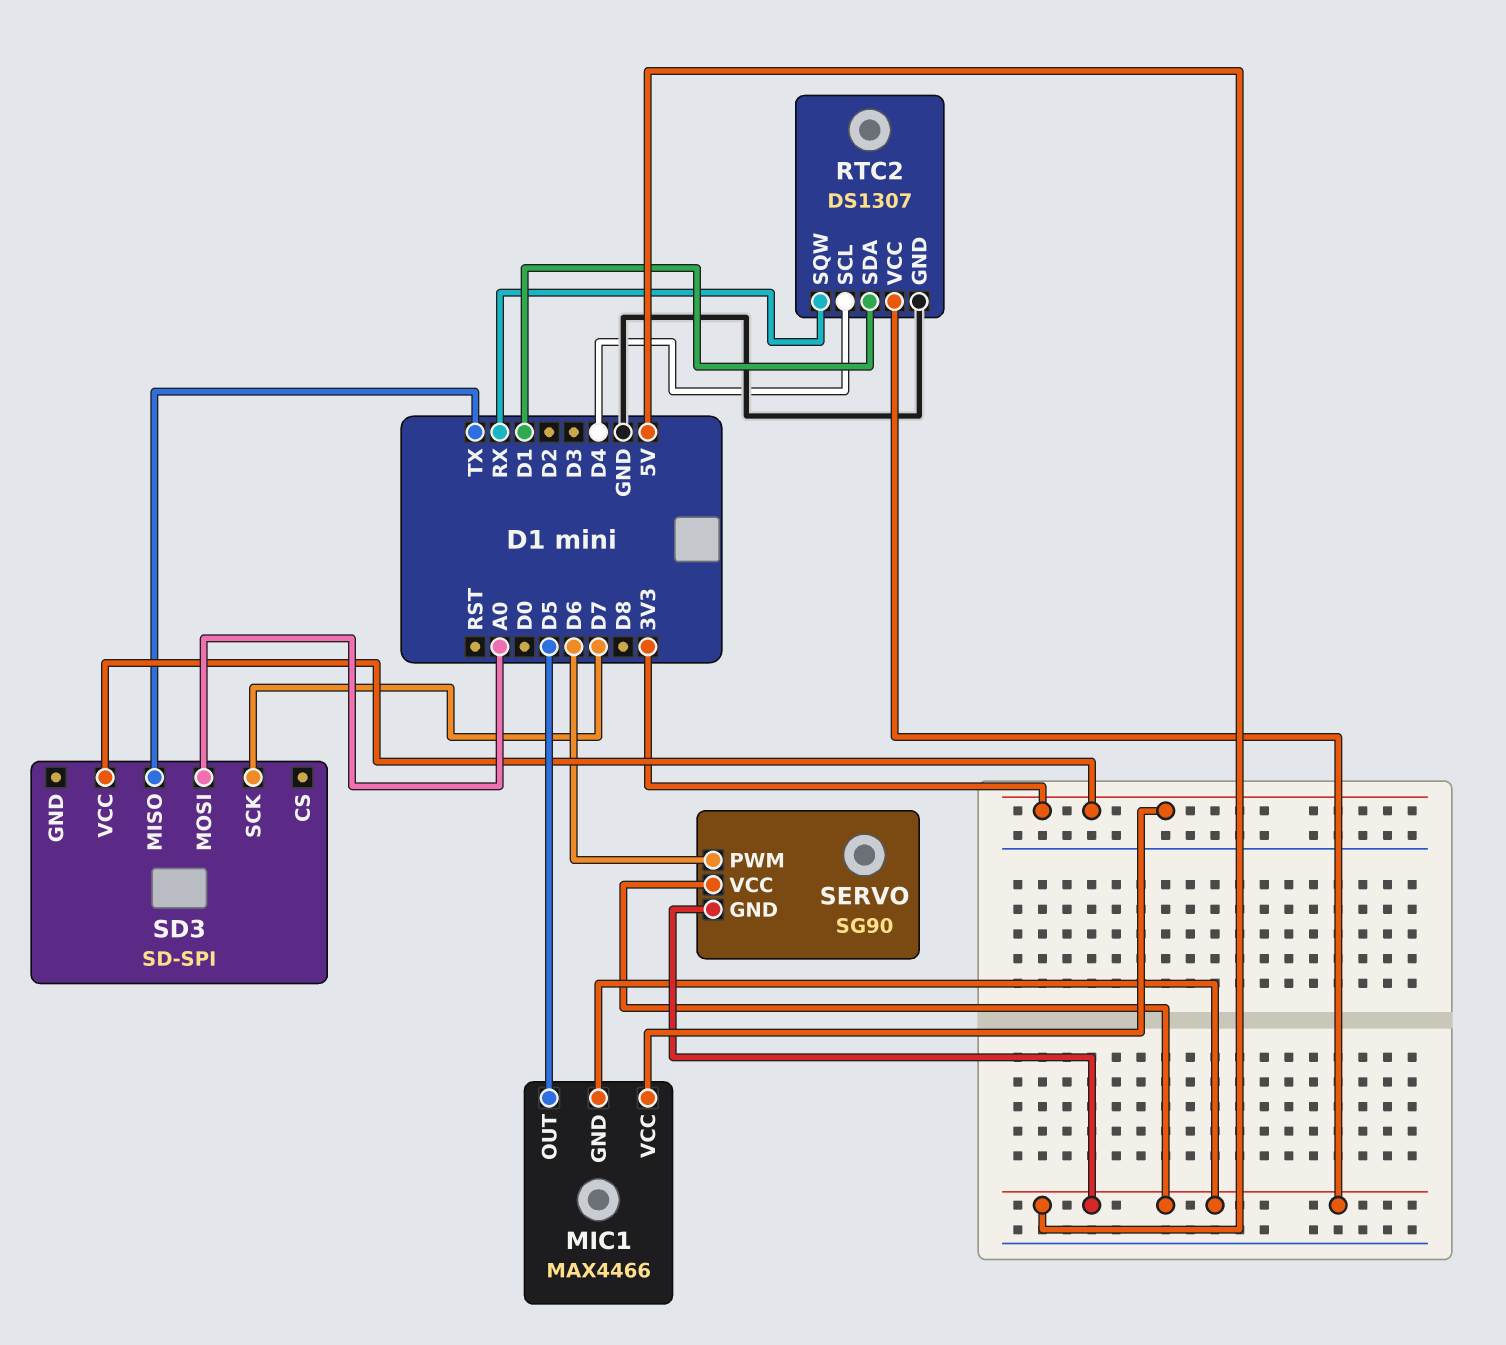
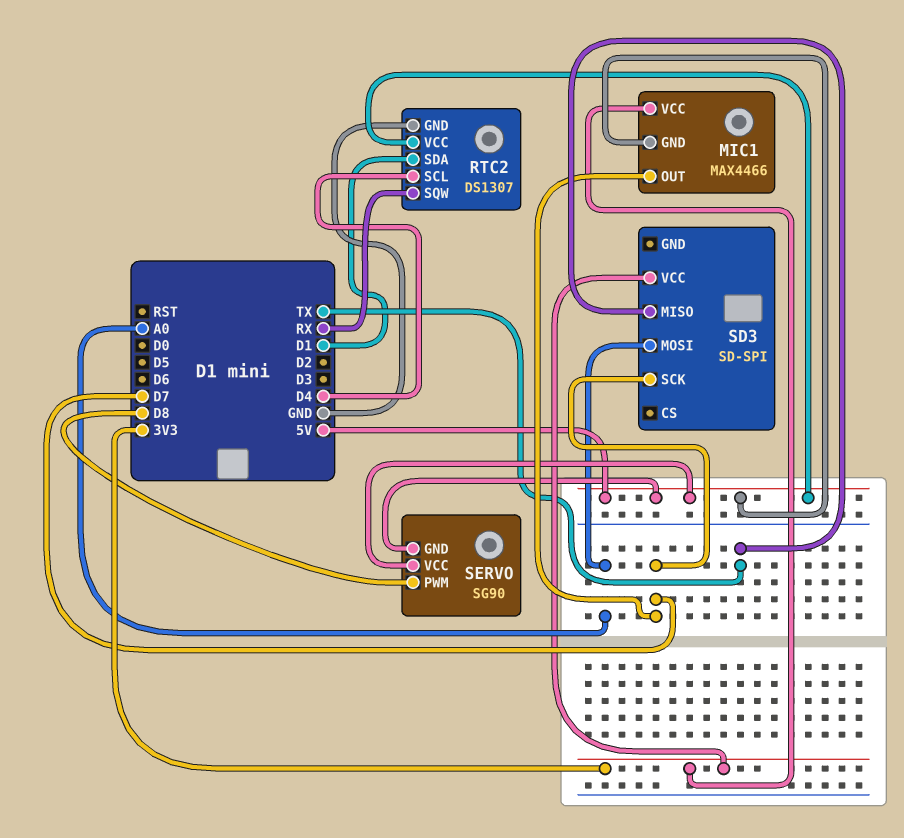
MIC1 pin OUT: D5 -> D7
SERVO pin PWM: D6 -> D8

